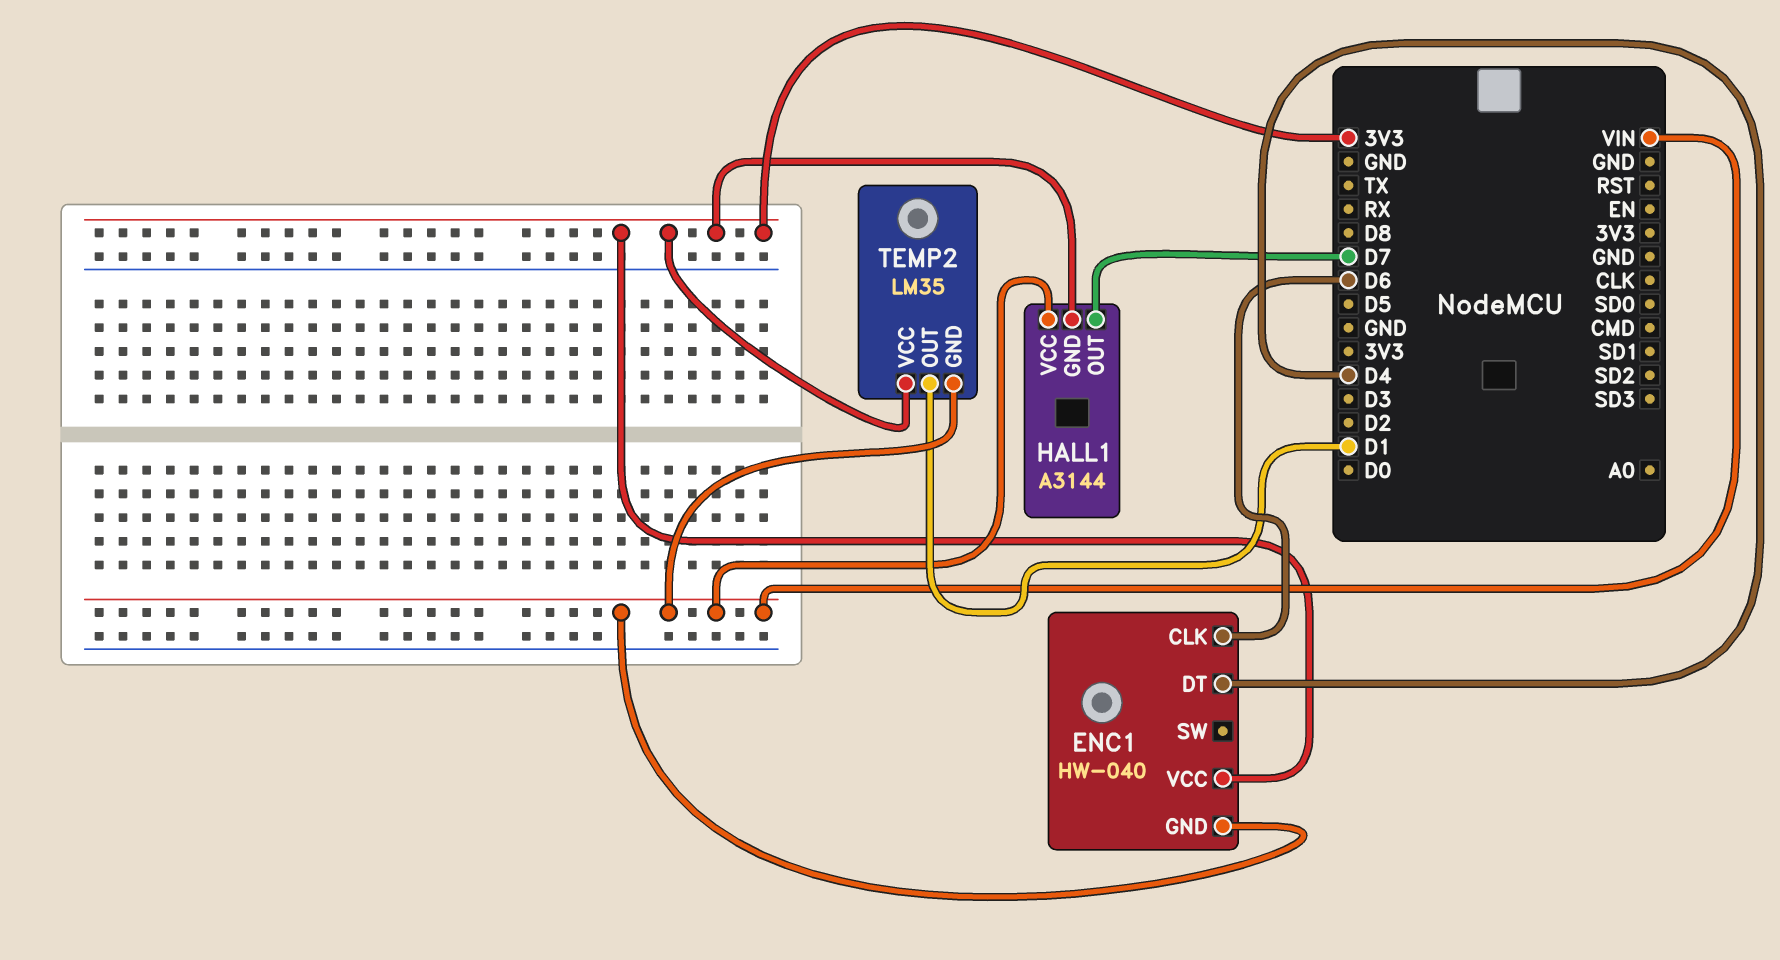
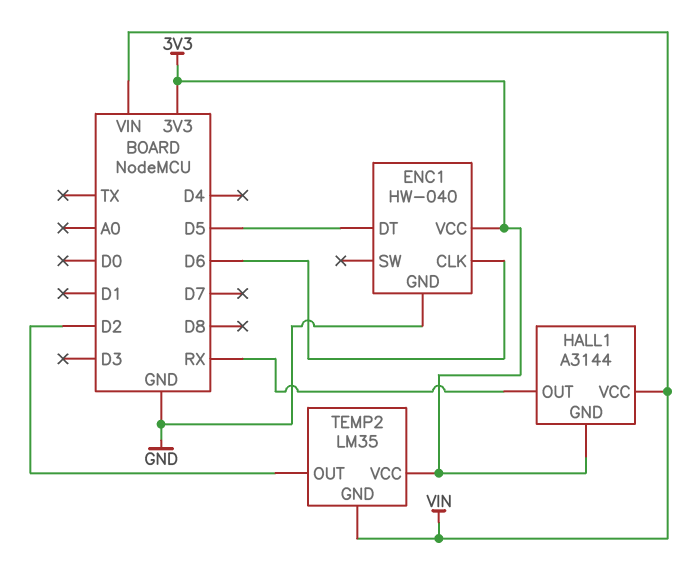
ENC1 pin DT: D4 -> D5
ENC1 pin GND: VIN -> GND
HALL1 pin OUT: D7 -> RX
TEMP2 pin OUT: D1 -> D2

